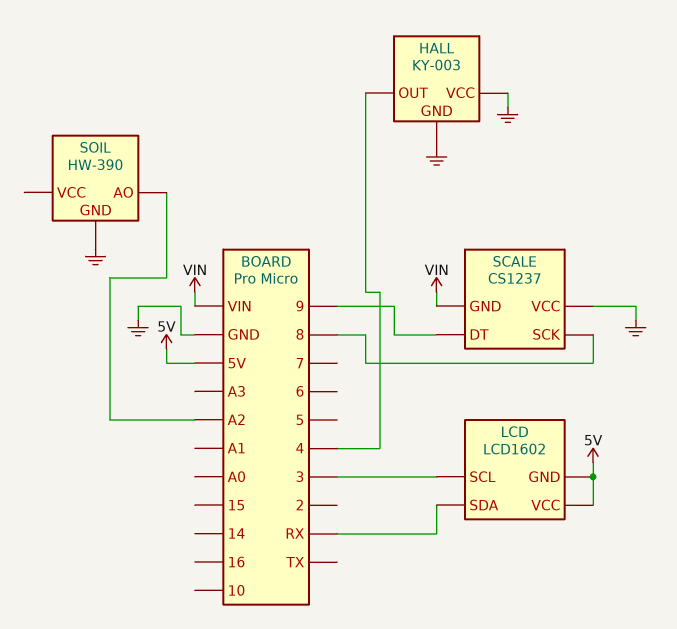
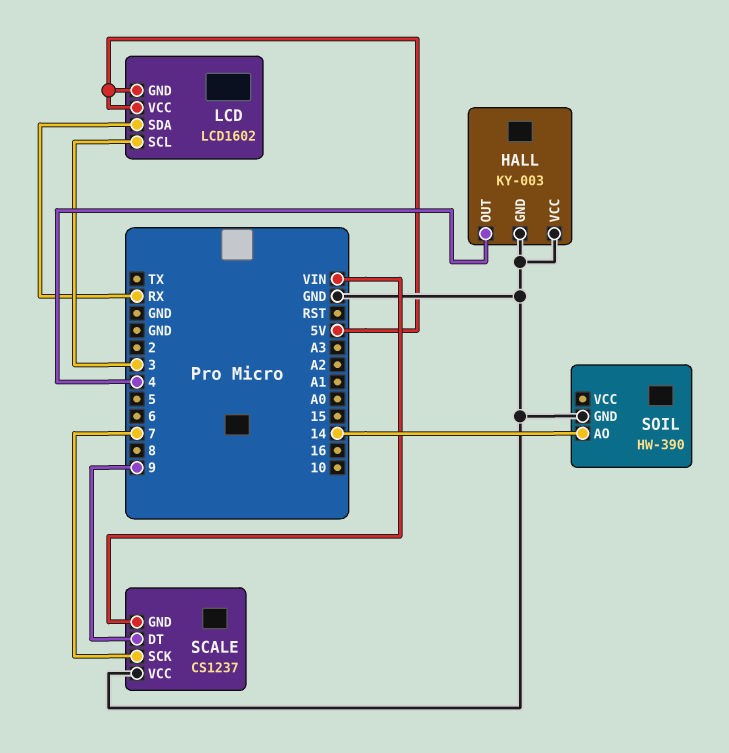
SCALE pin SCK: 8 -> 7
SOIL pin AO: A2 -> 14

